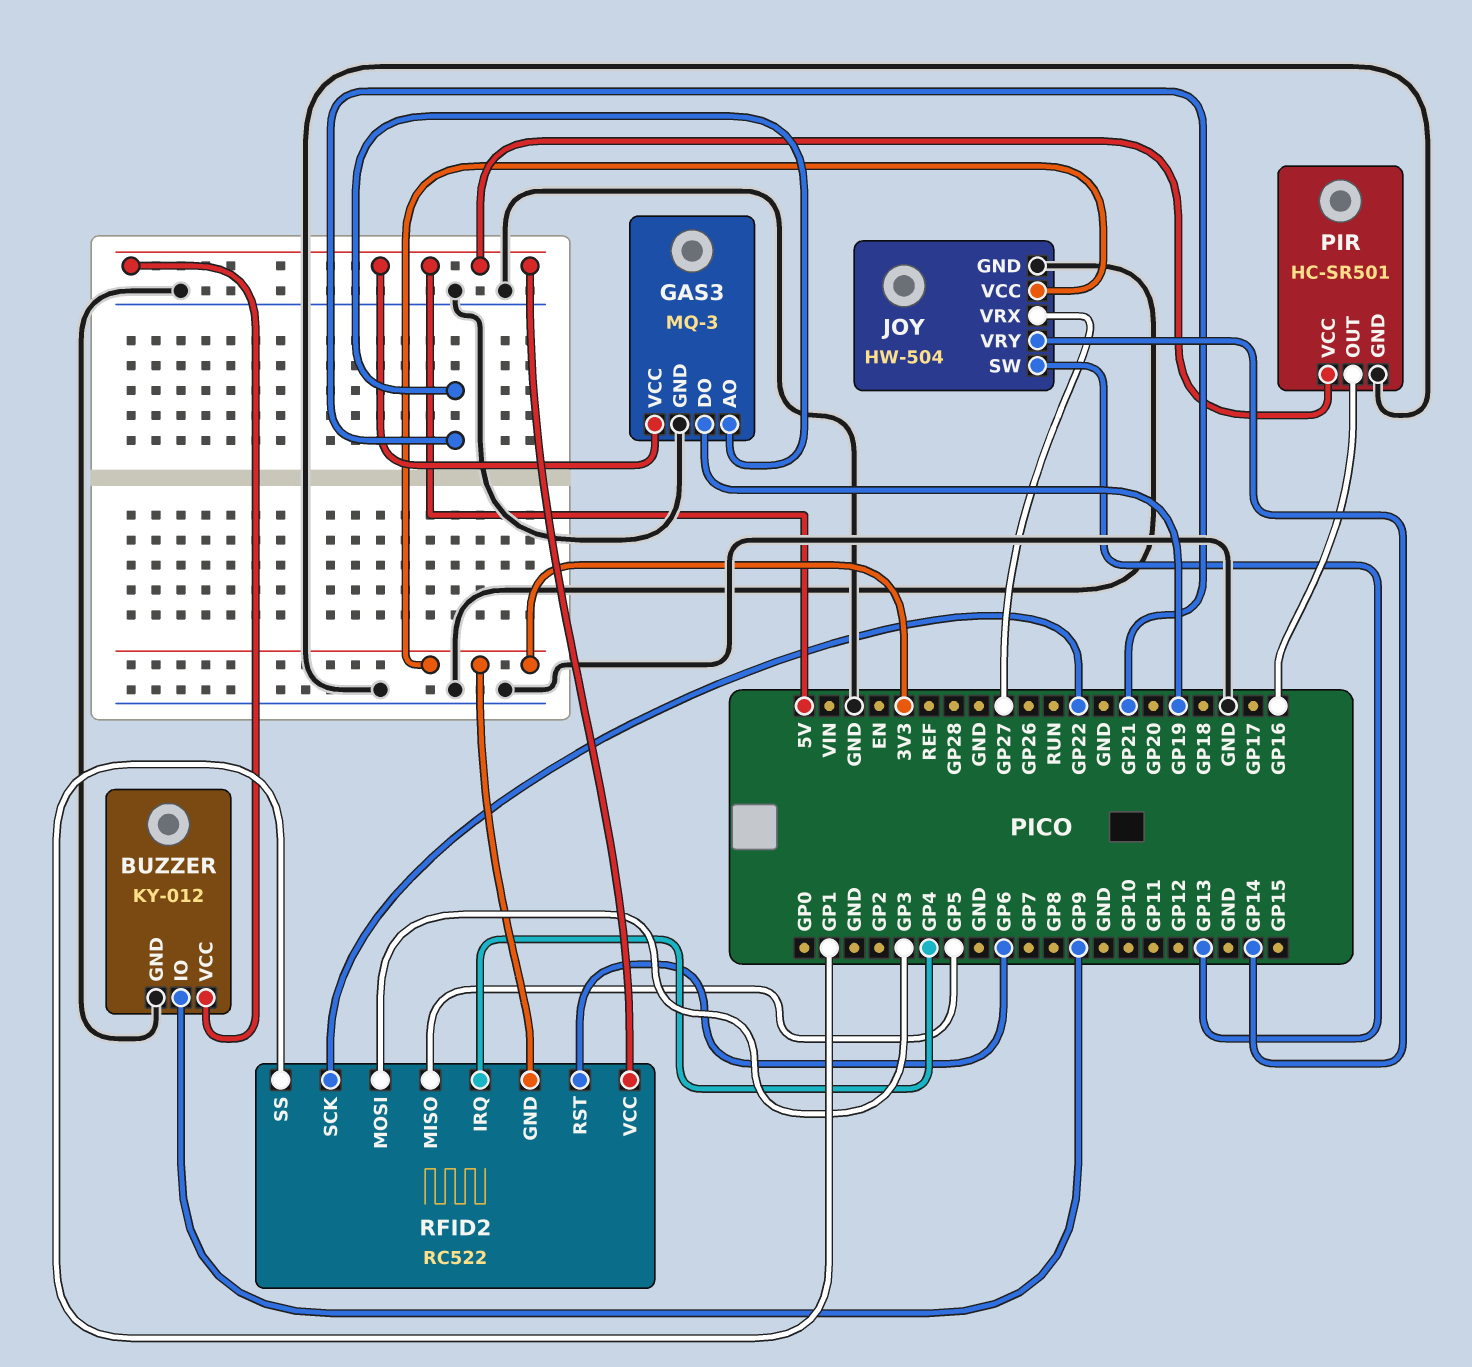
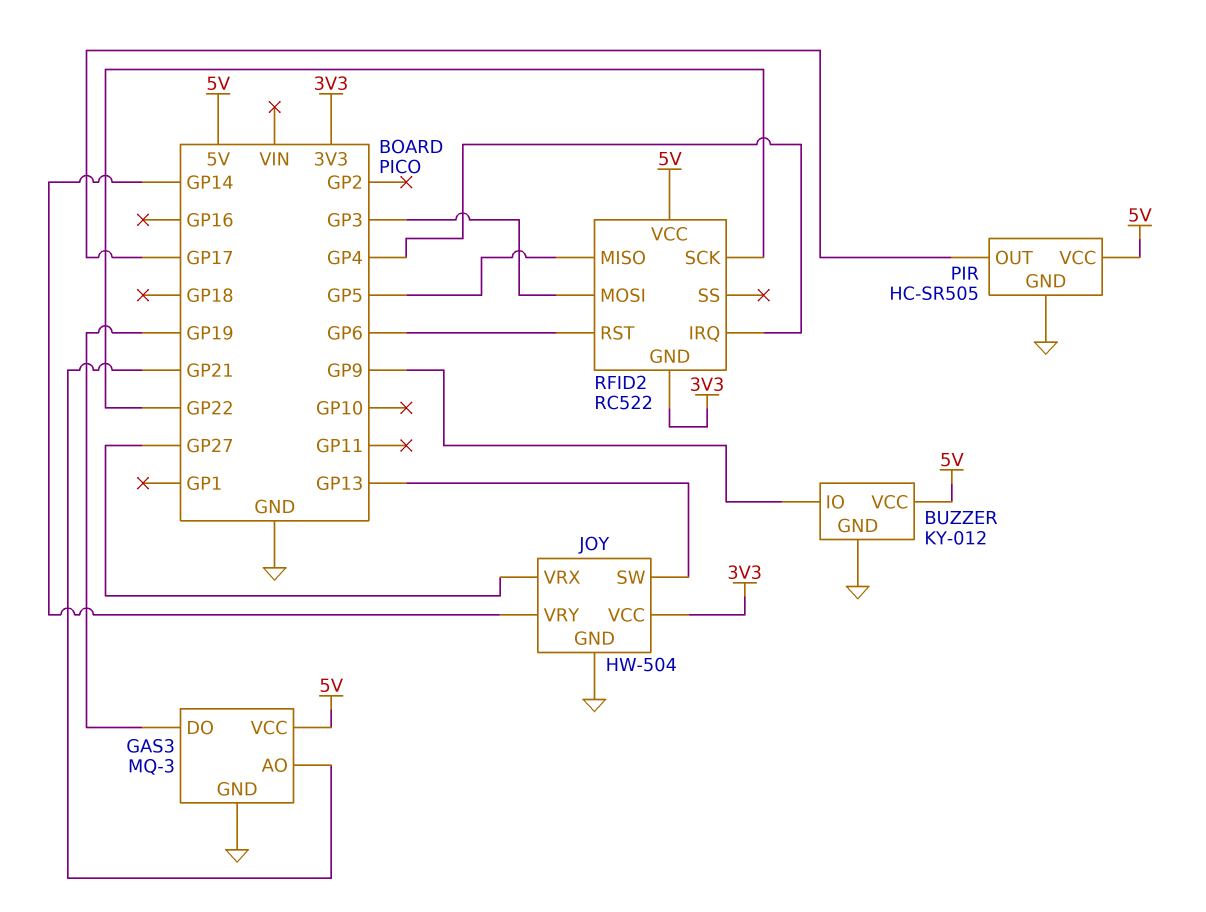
PIR: HC-SR501 -> HC-SR505
PIR pin OUT: GP16 -> GP17
RFID2 pin SS: GP1 -> none

